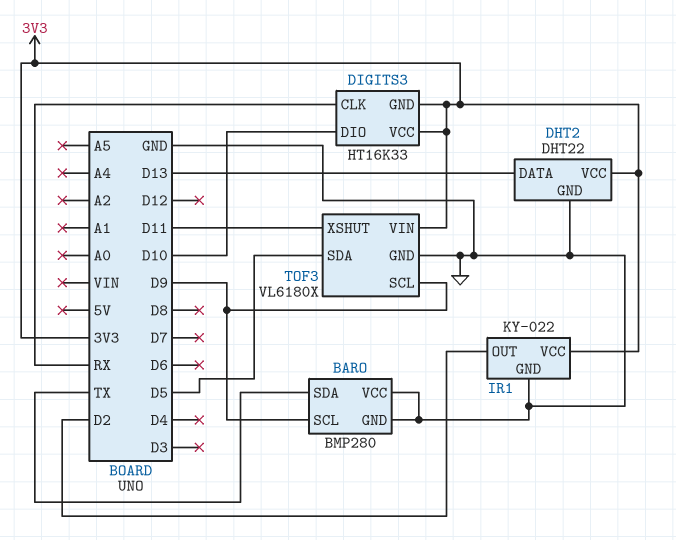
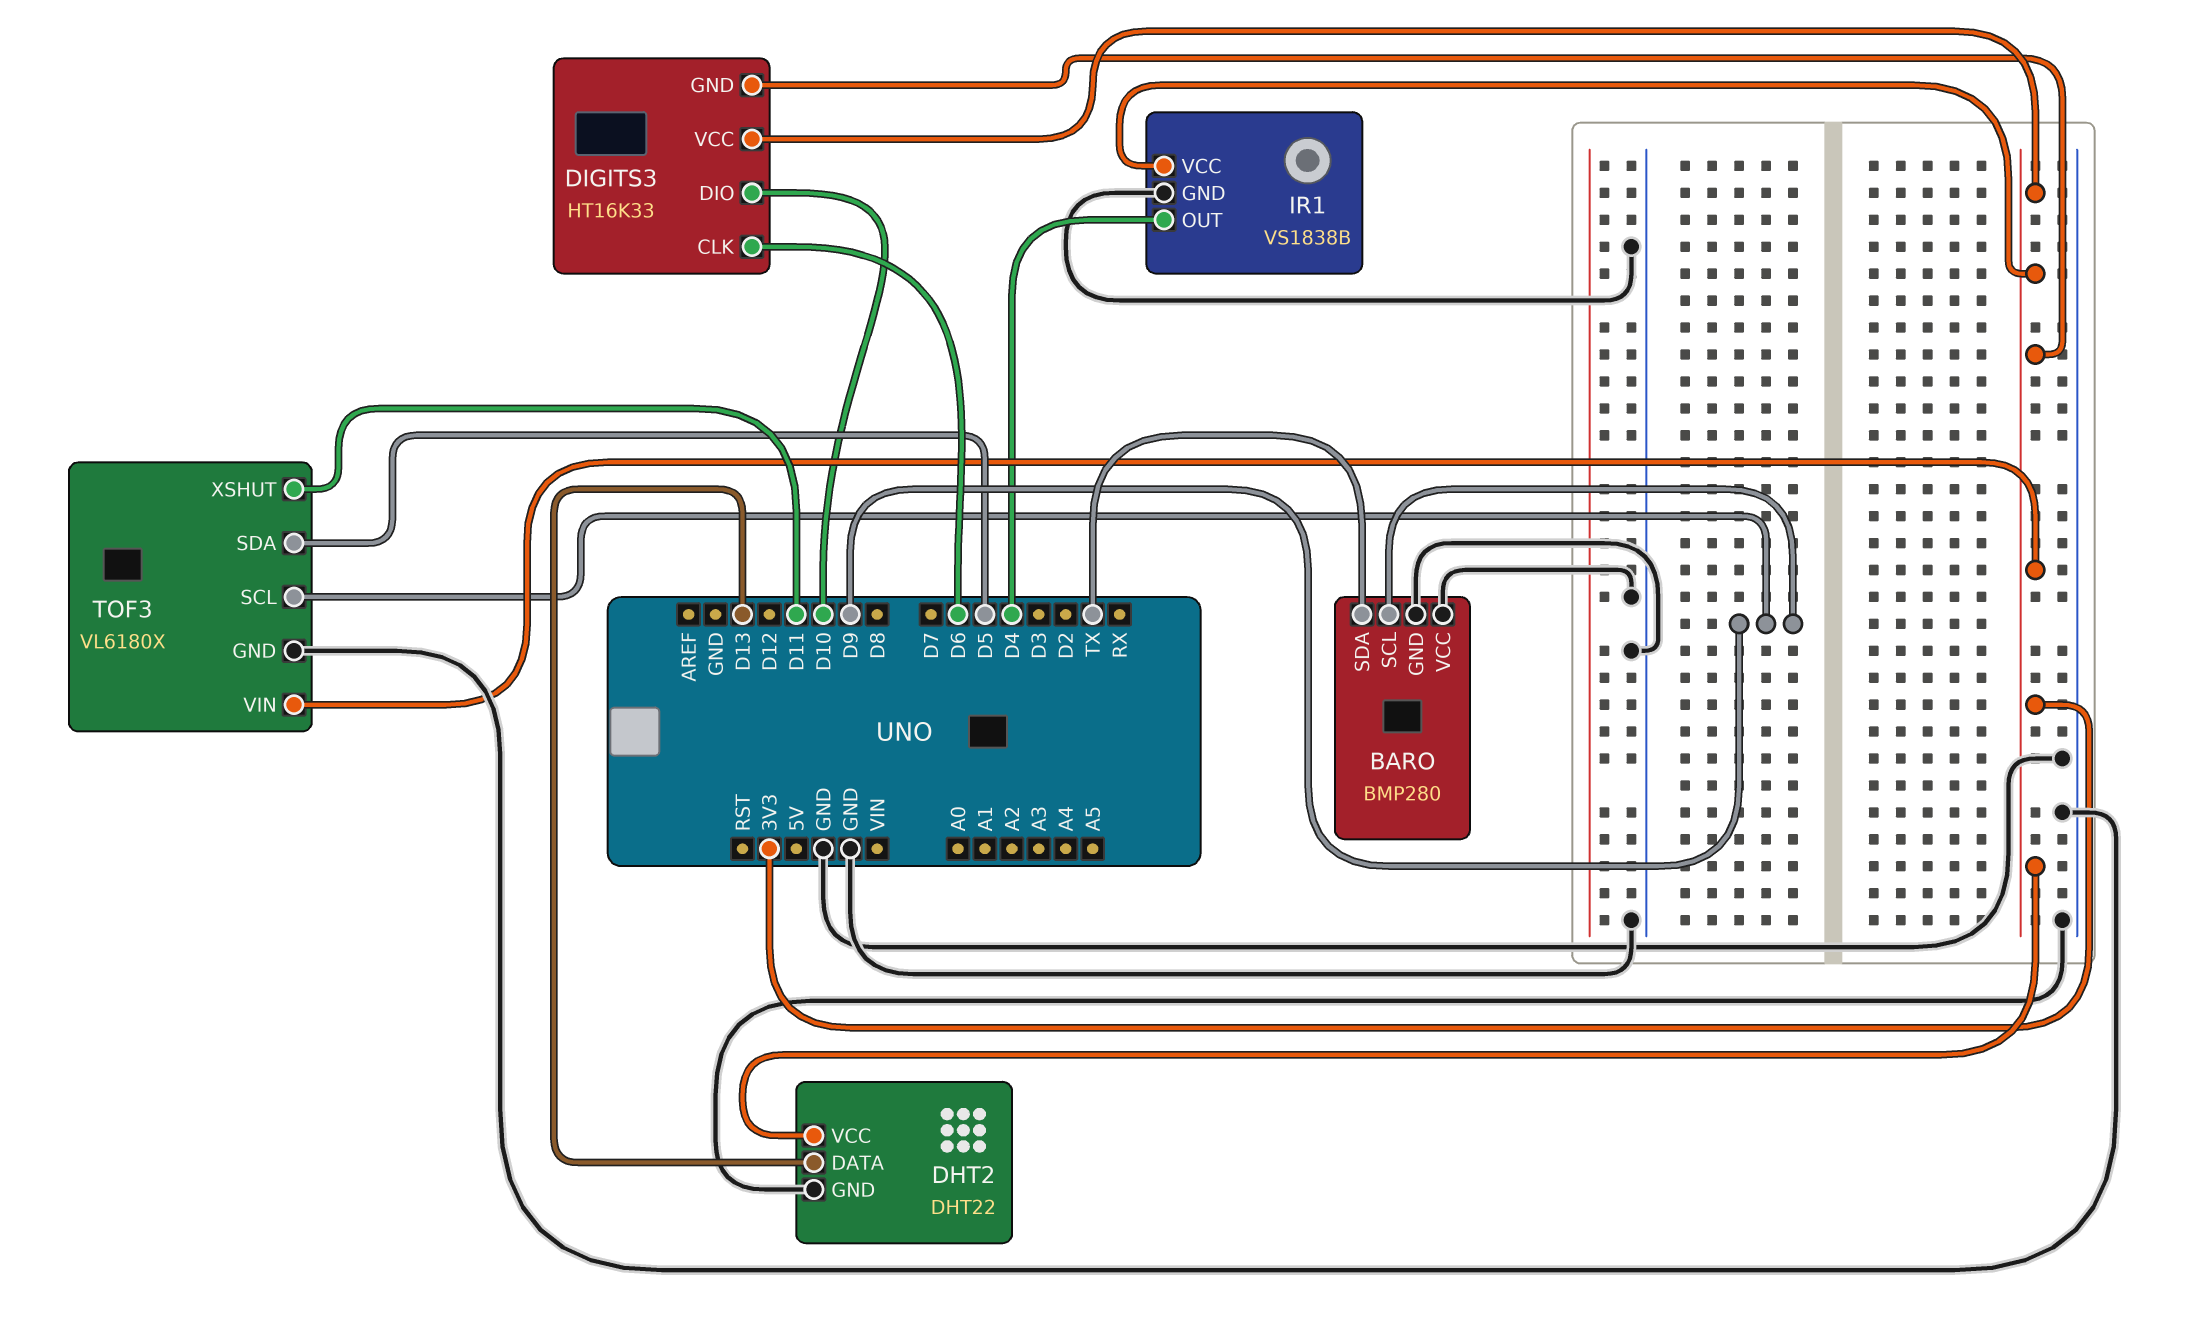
DIGITS3 pin CLK: RX -> D6
IR1: KY-022 -> VS1838B
IR1 pin OUT: D2 -> D4

